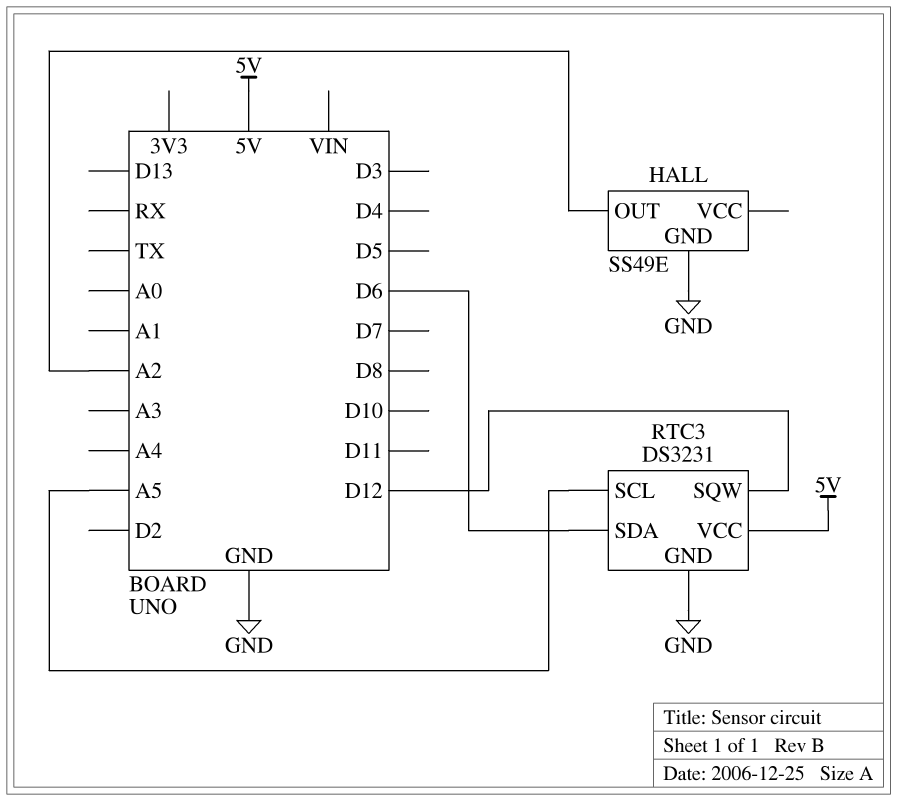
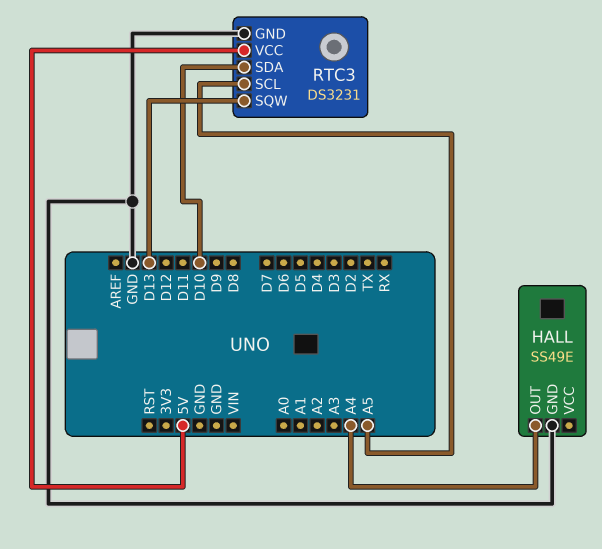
HALL pin OUT: A2 -> A4
RTC3 pin SDA: D6 -> D10
RTC3 pin SQW: D12 -> D13

